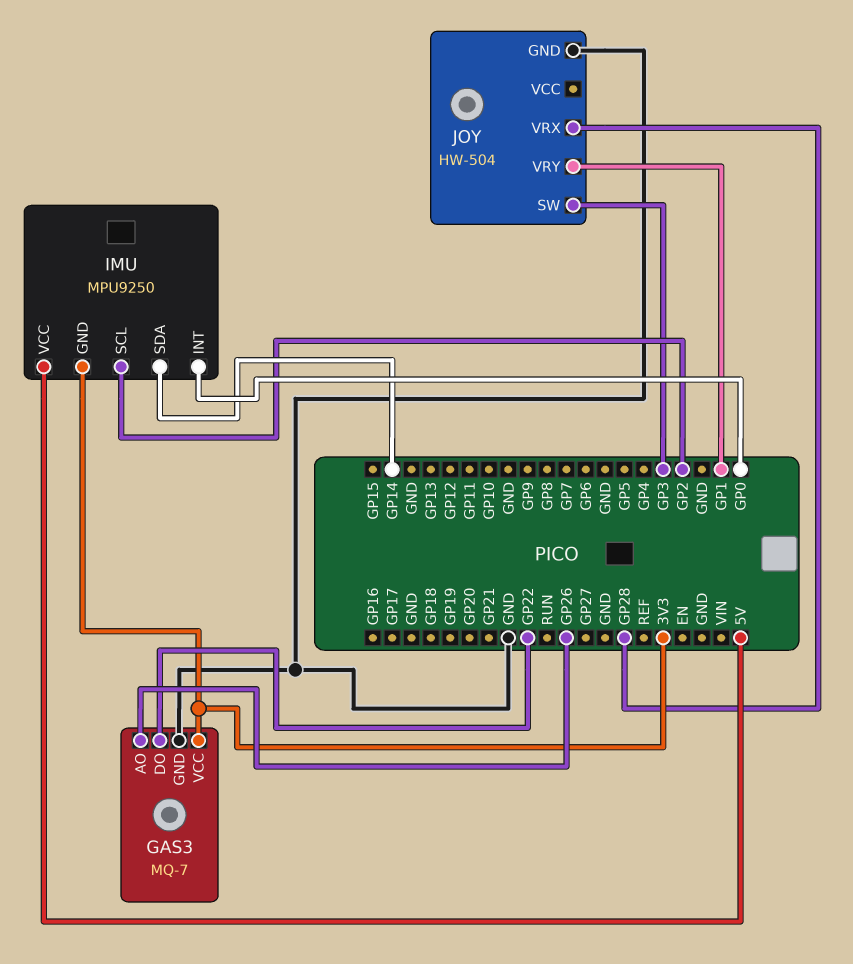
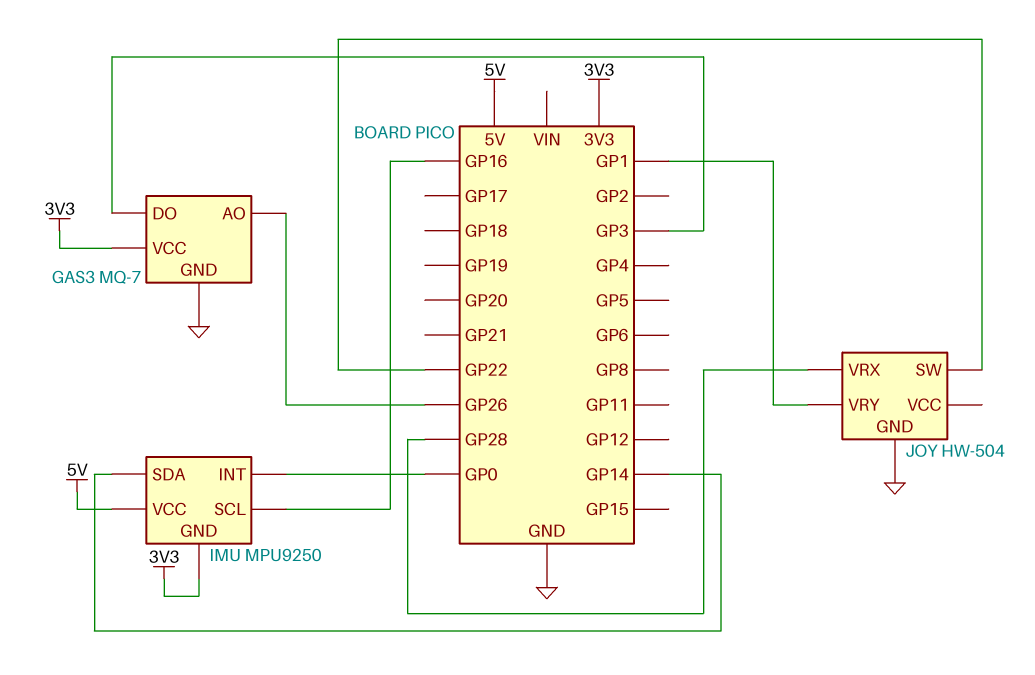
GAS3 pin DO: GP22 -> GP3
IMU pin SCL: GP2 -> GP16
JOY pin SW: GP3 -> GP22

